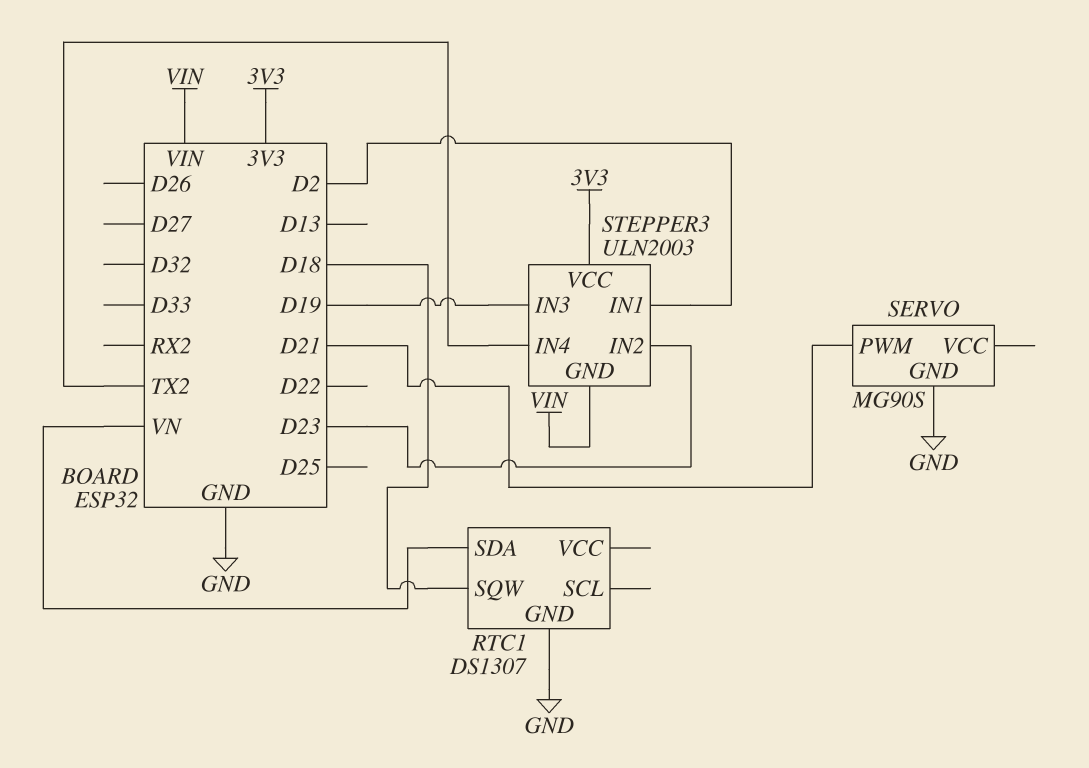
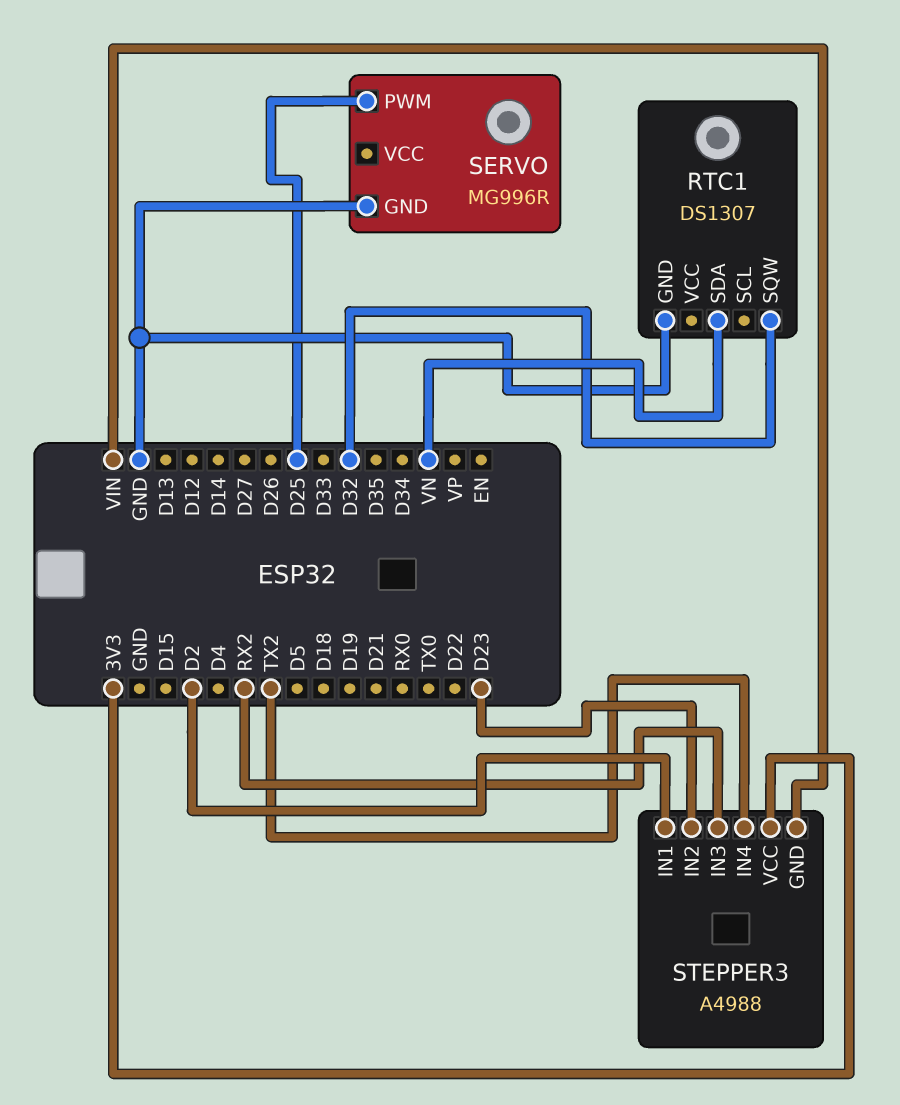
RTC1 pin SQW: D18 -> D32
SERVO: MG90S -> MG996R
SERVO pin PWM: D21 -> D25
STEPPER3: ULN2003 -> A4988
STEPPER3 pin IN3: D19 -> RX2

